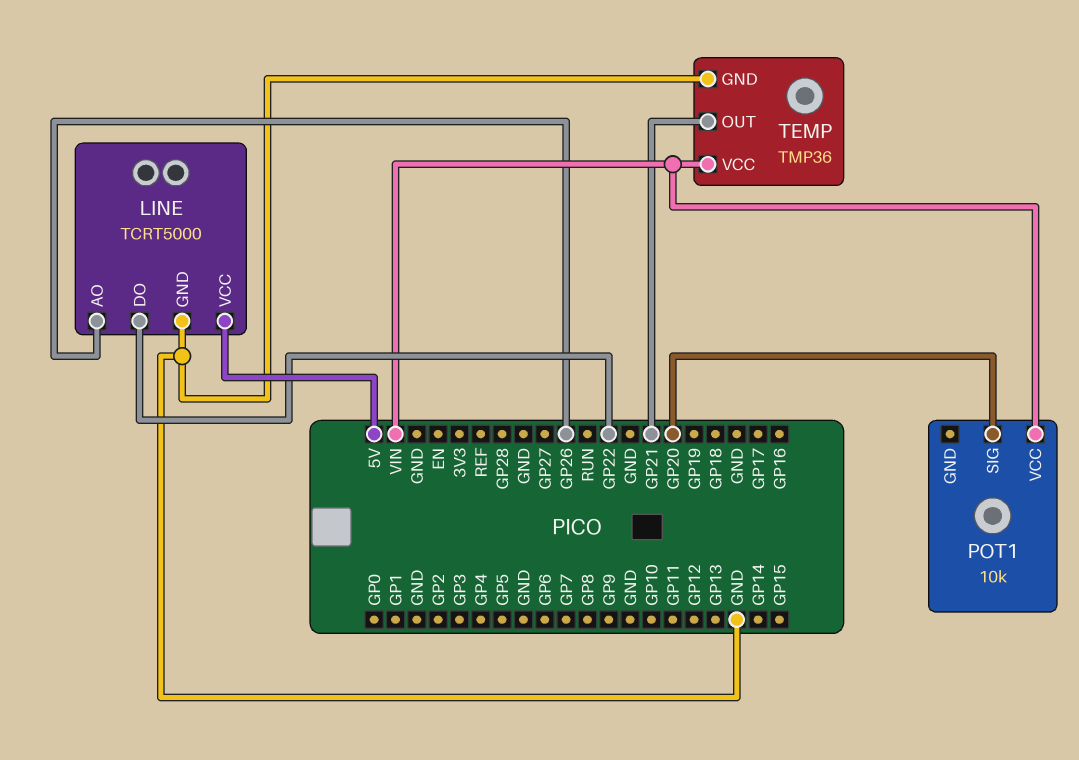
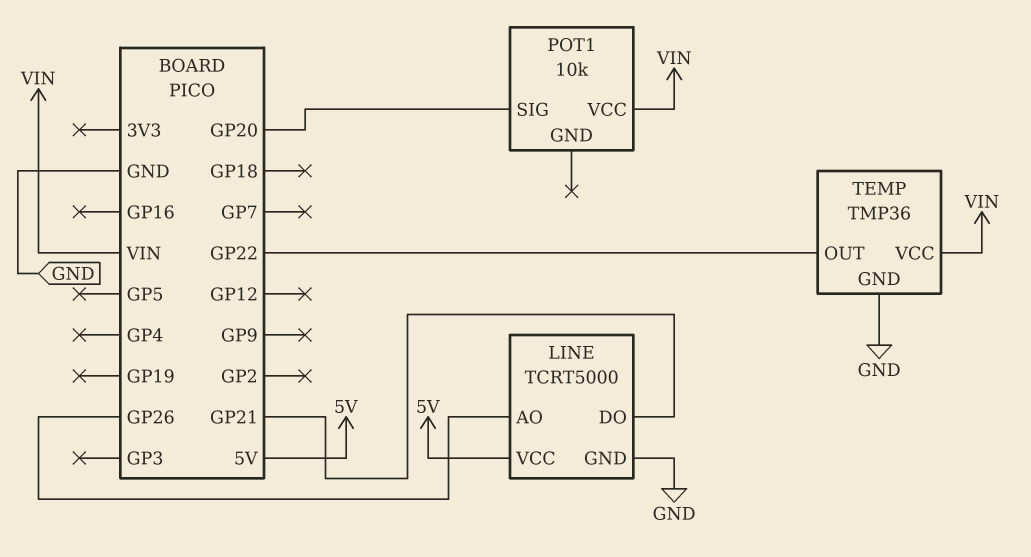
LINE pin DO: GP22 -> GP21
TEMP pin OUT: GP21 -> GP22

